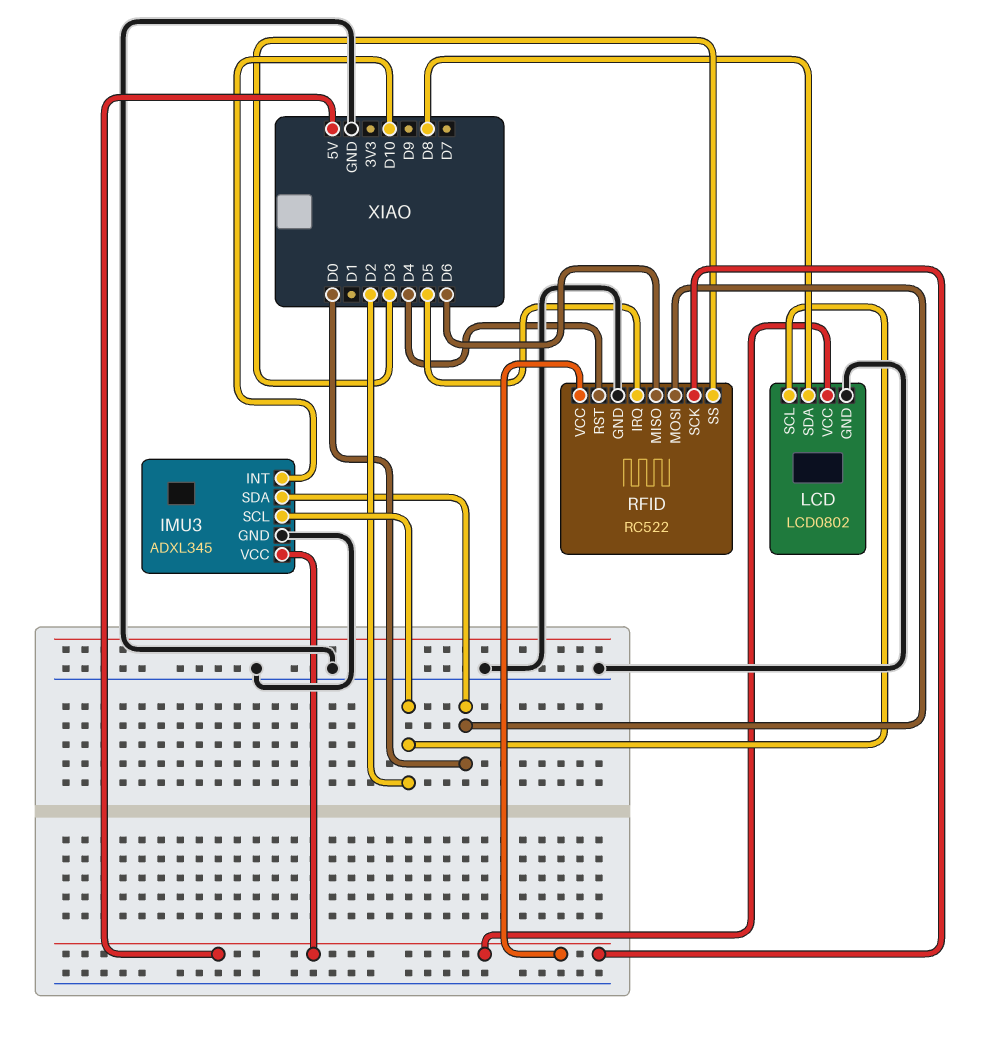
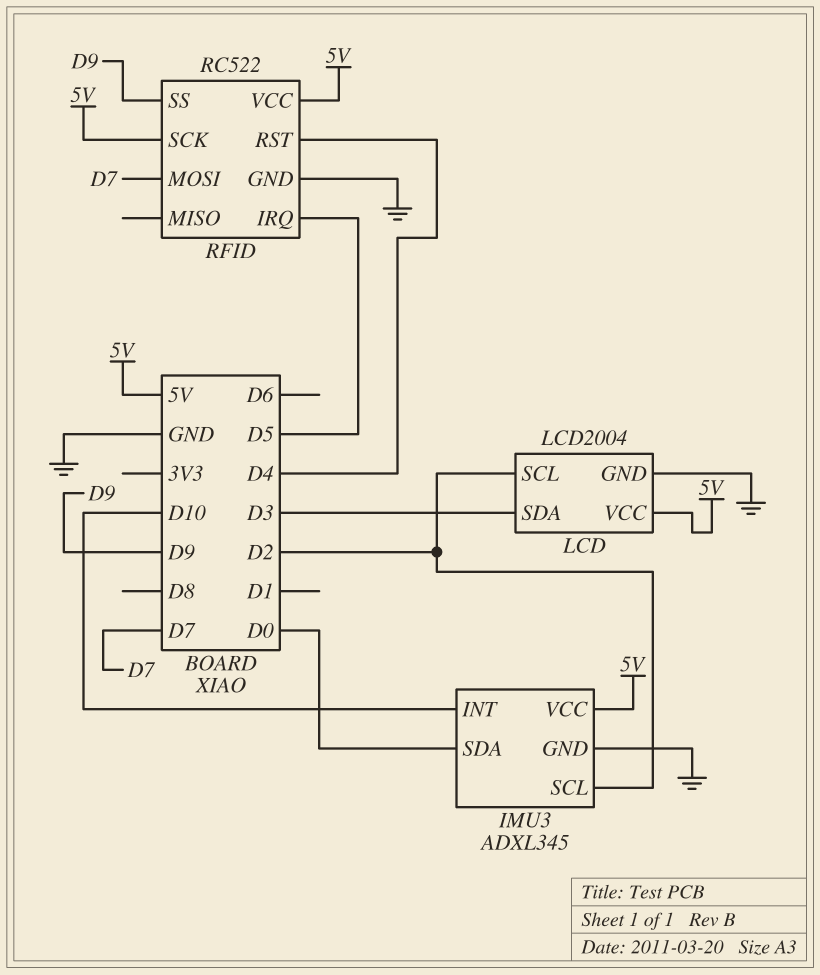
LCD: LCD0802 -> LCD2004
LCD pin SDA: D8 -> D3
RFID pin MISO: D6 -> none
RFID pin MOSI: D0 -> D7
RFID pin SS: D3 -> D9

